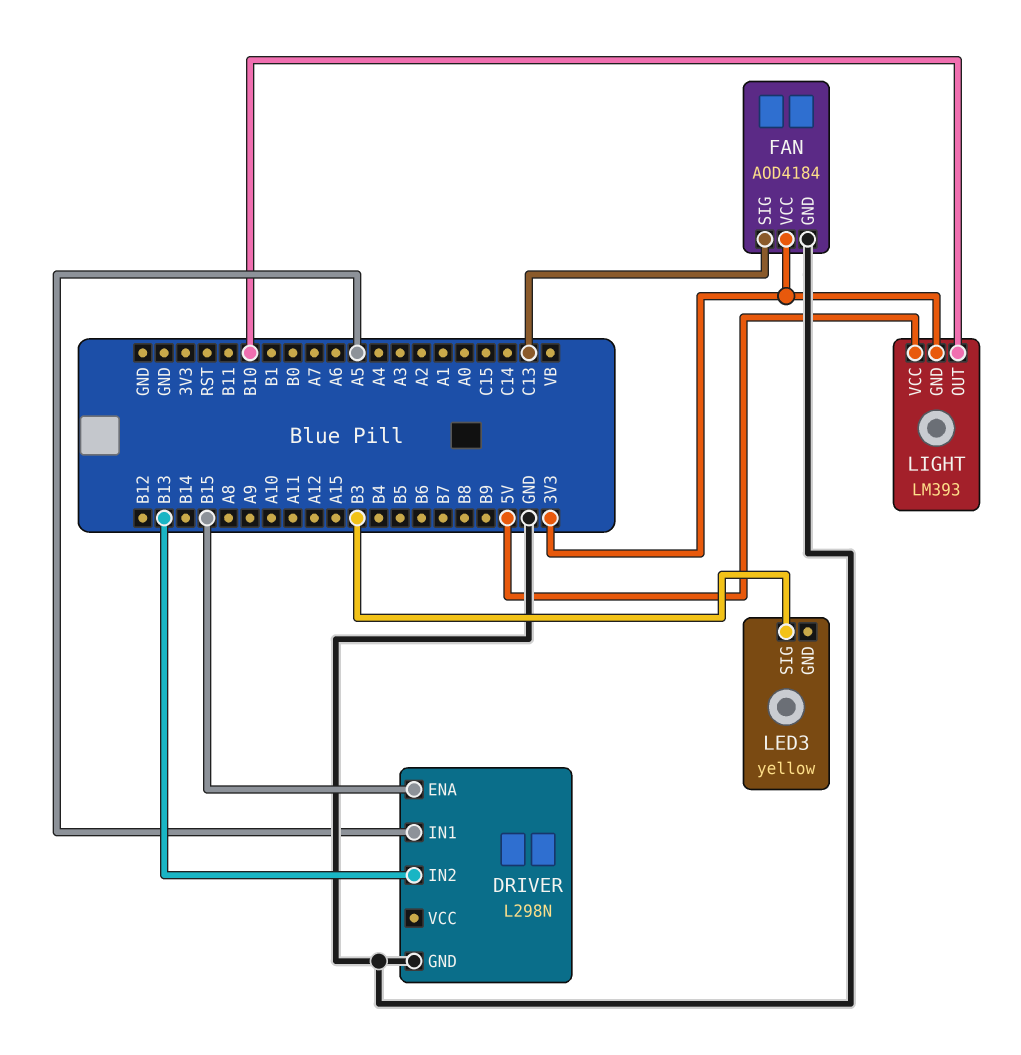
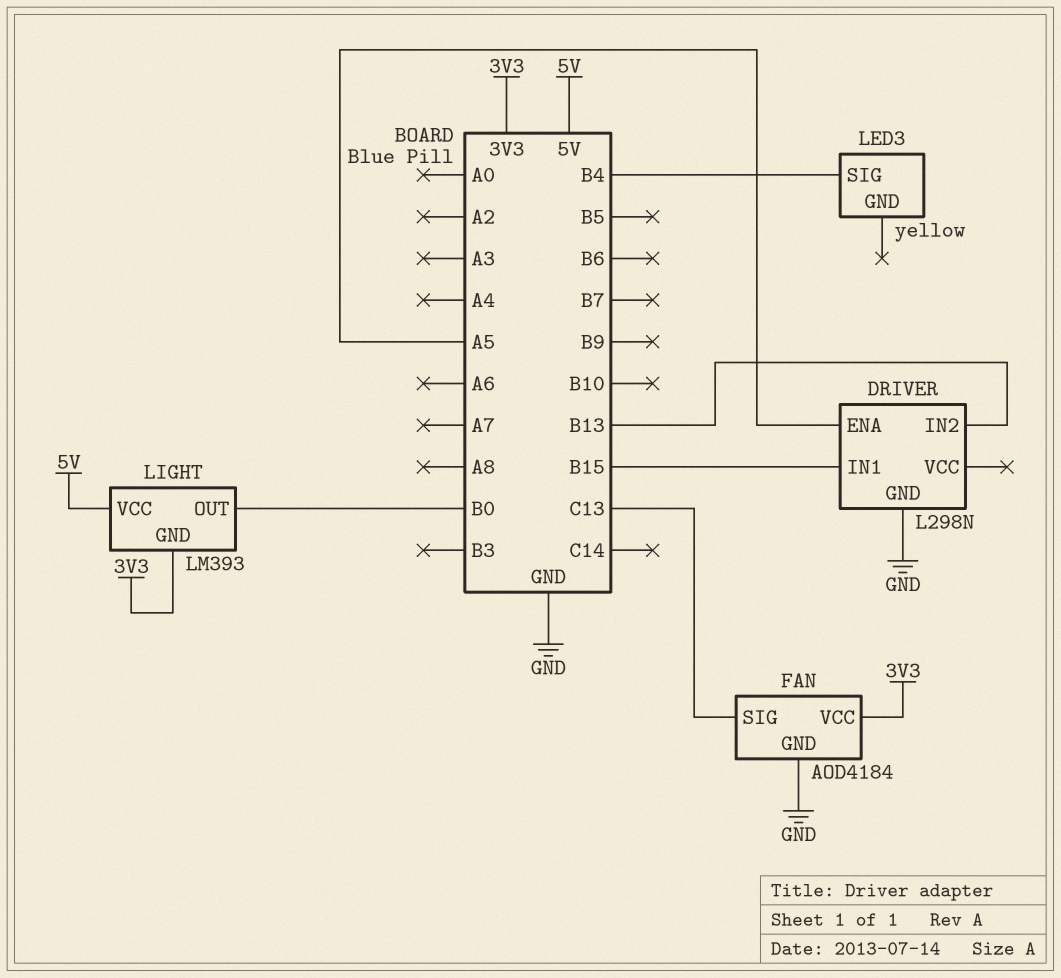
DRIVER pin ENA: B15 -> A5
DRIVER pin IN1: A5 -> B15
LED3 pin SIG: B3 -> B4
LIGHT pin OUT: B10 -> B0

